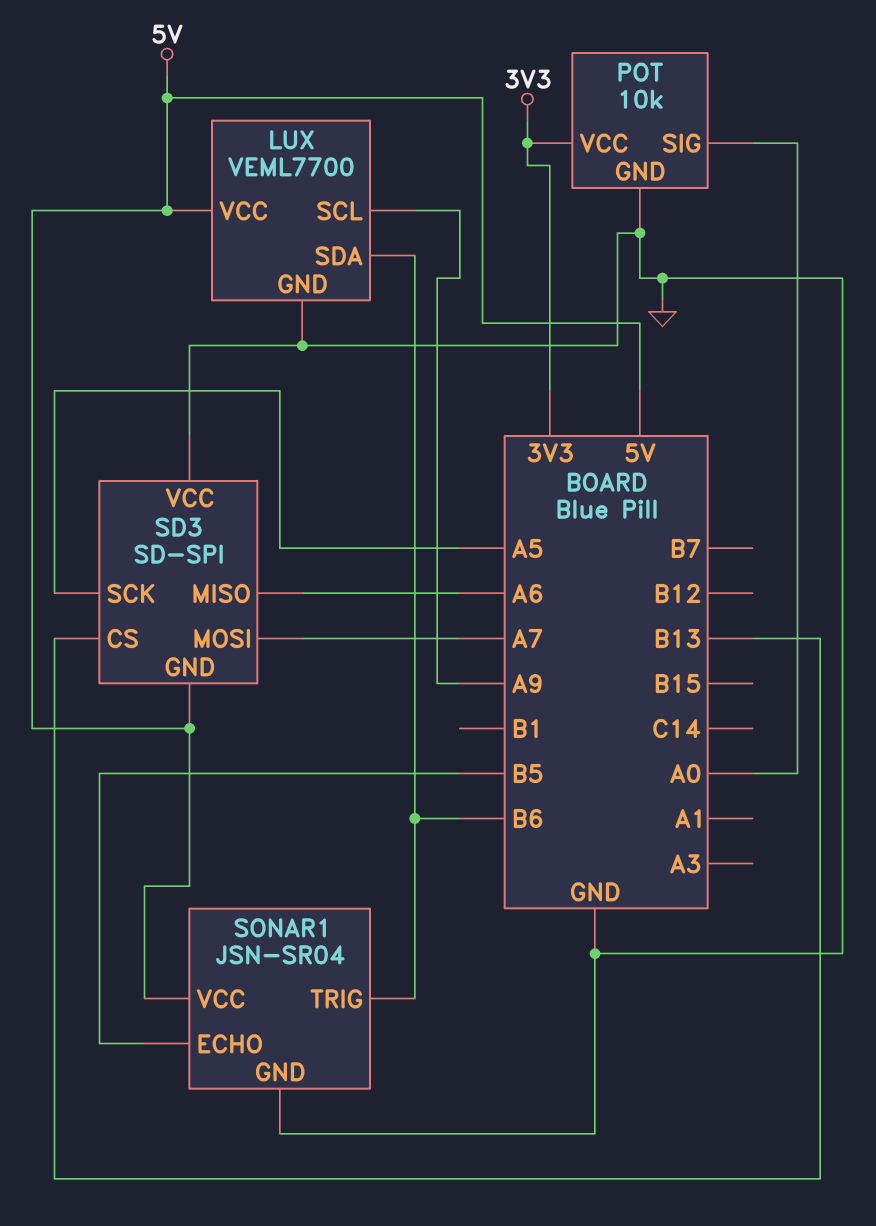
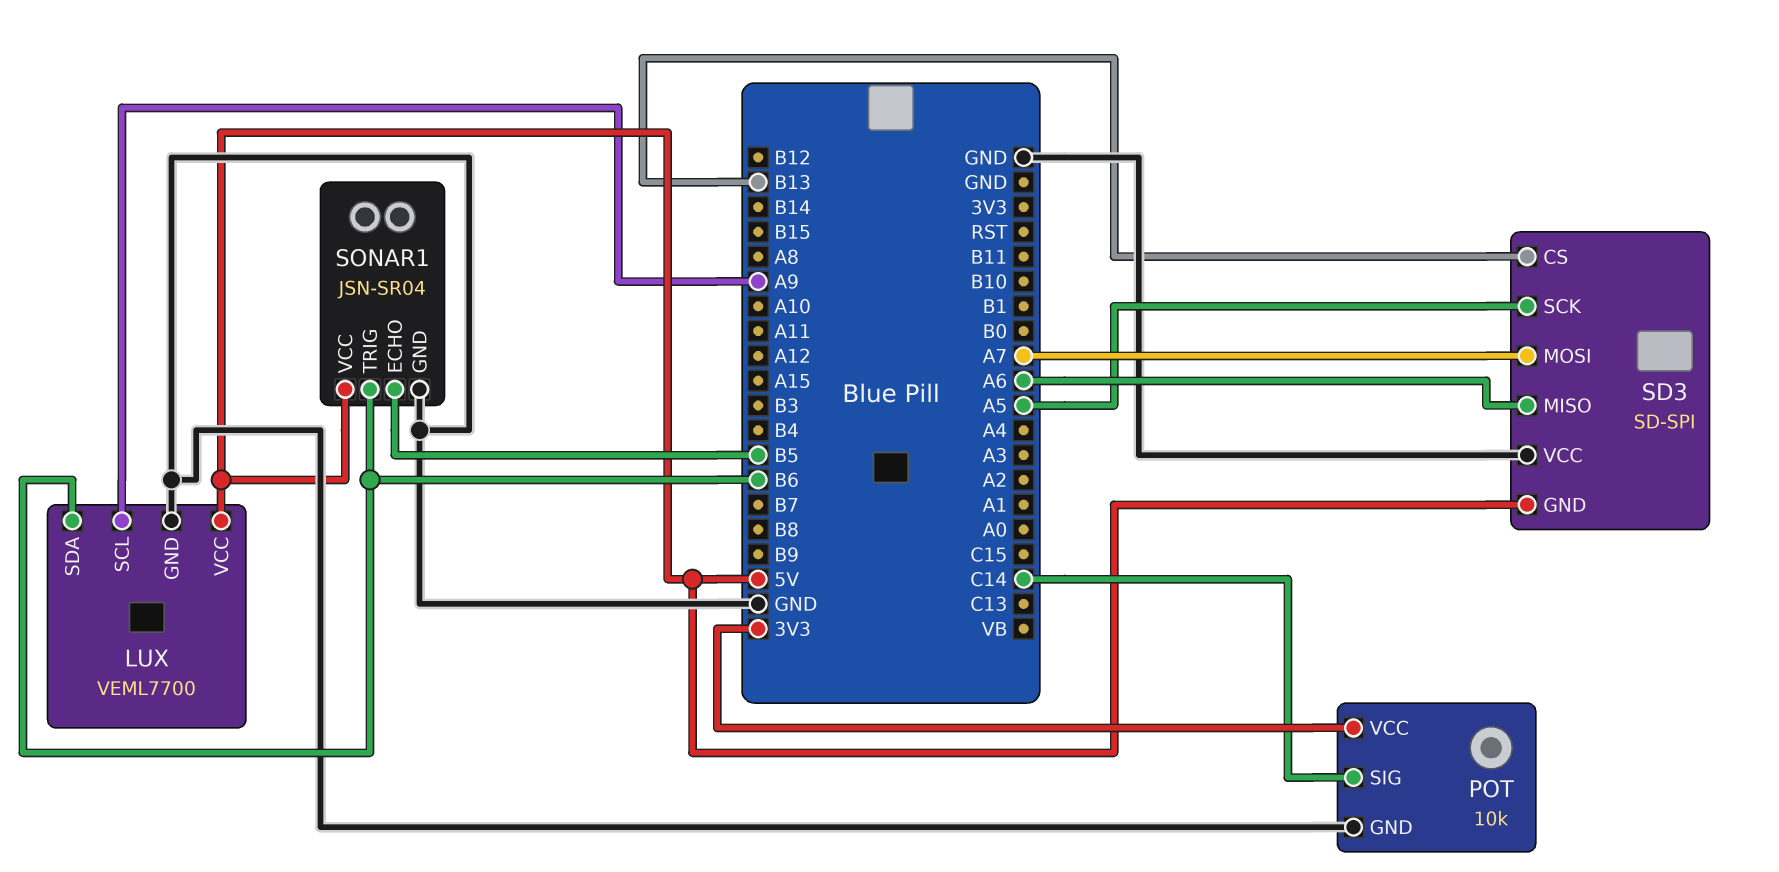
POT pin SIG: A0 -> C14

